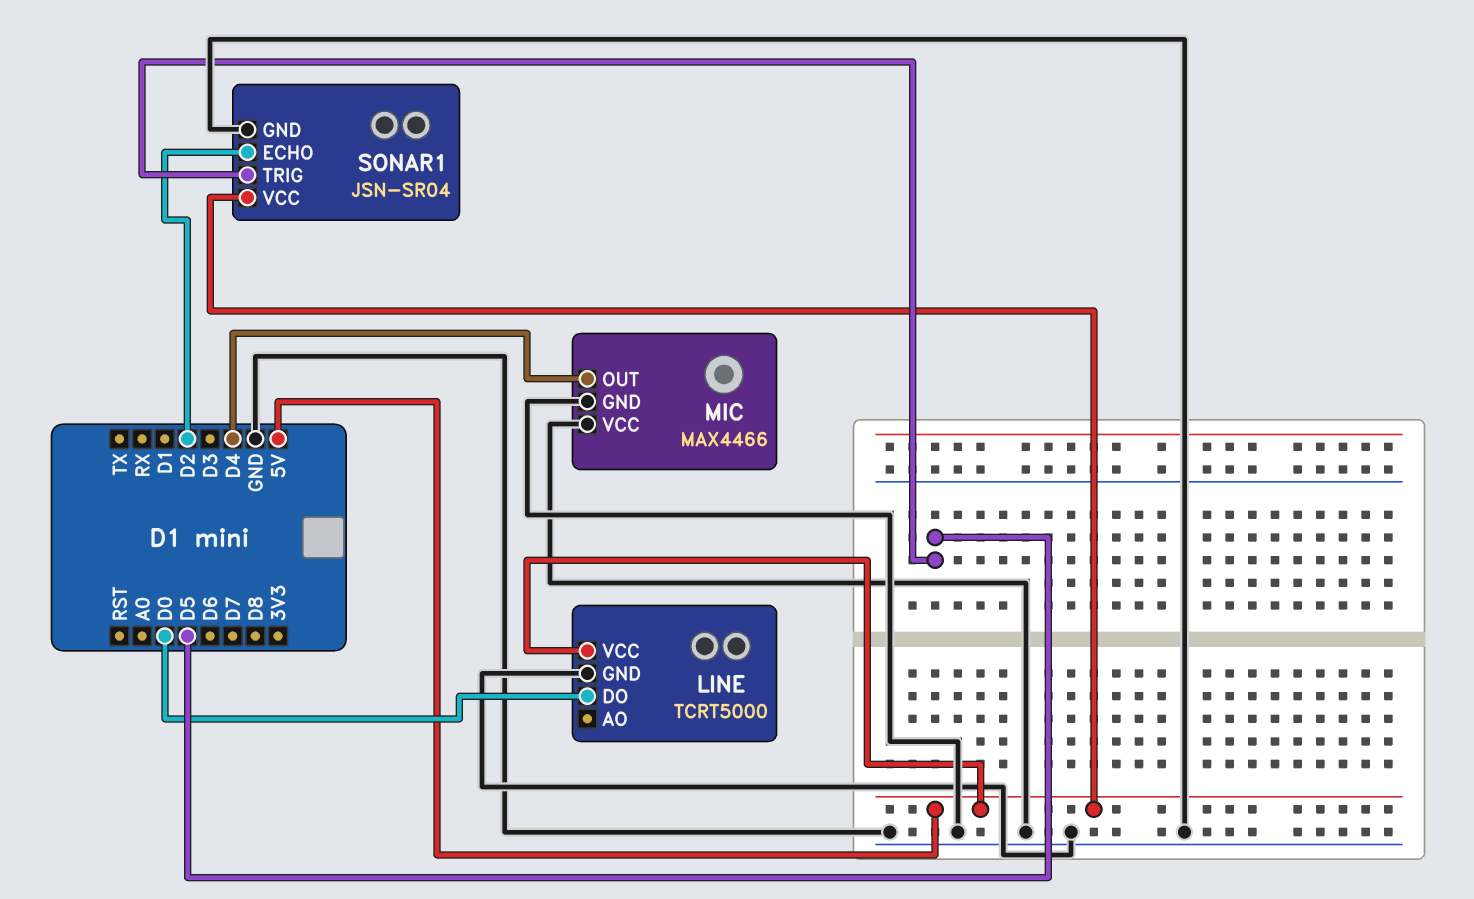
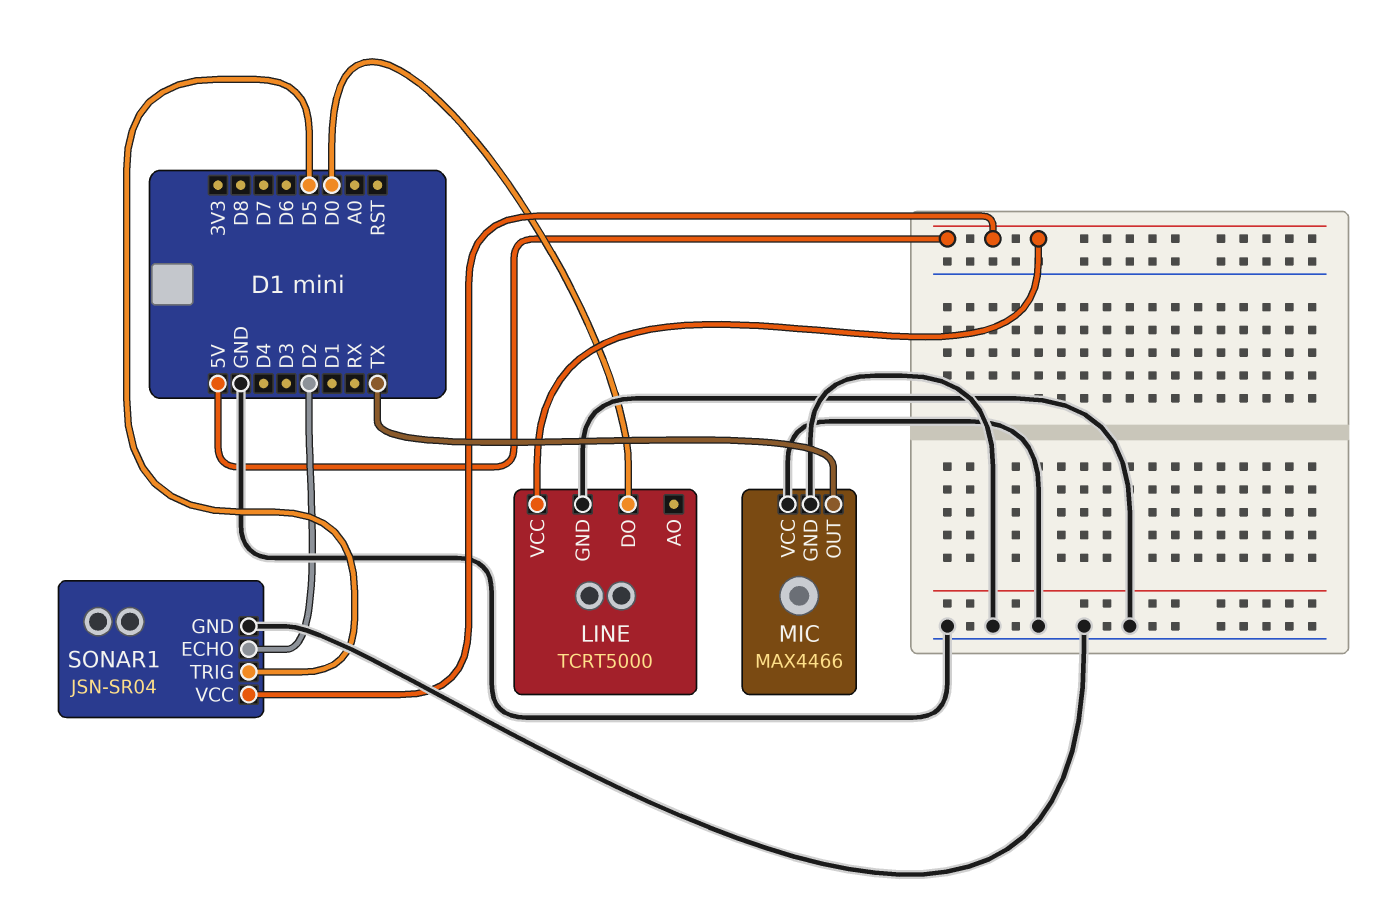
MIC pin OUT: D4 -> TX

